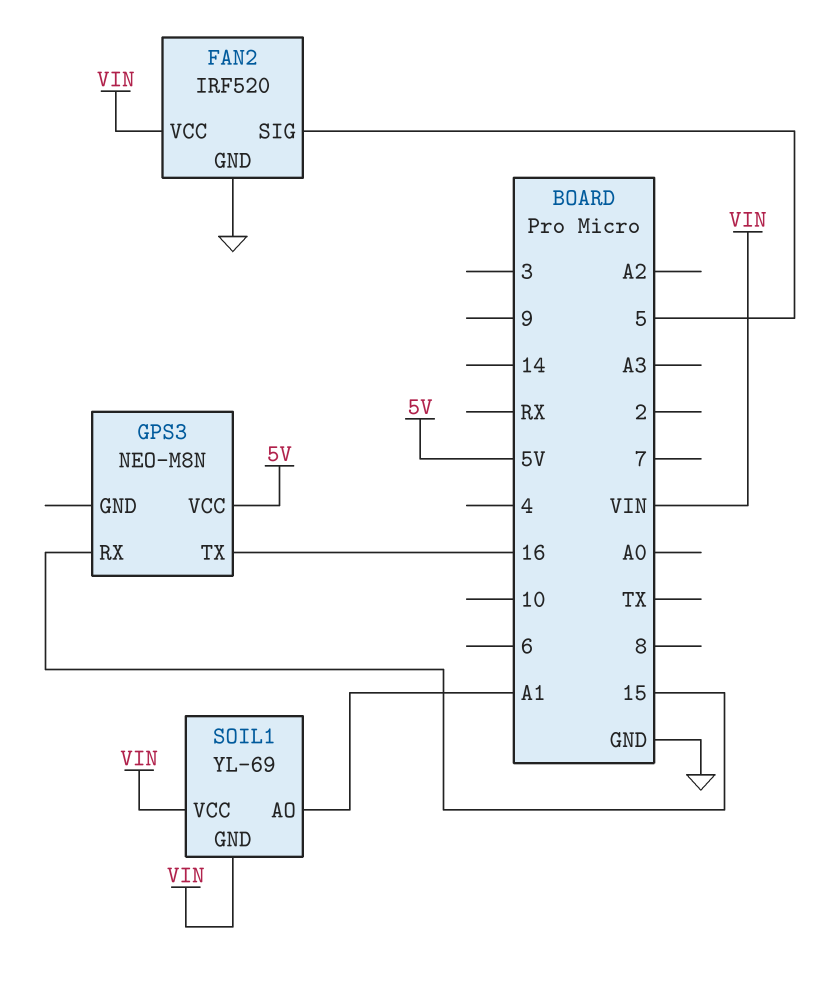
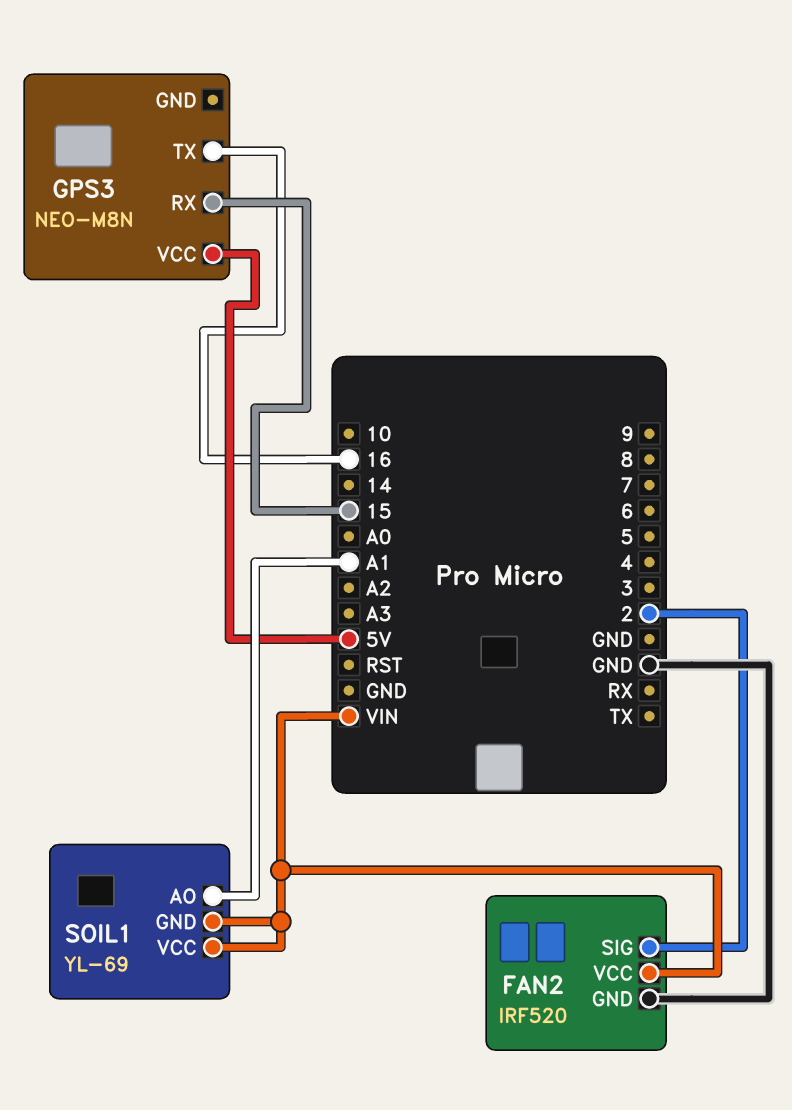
FAN2 pin SIG: 5 -> 2

